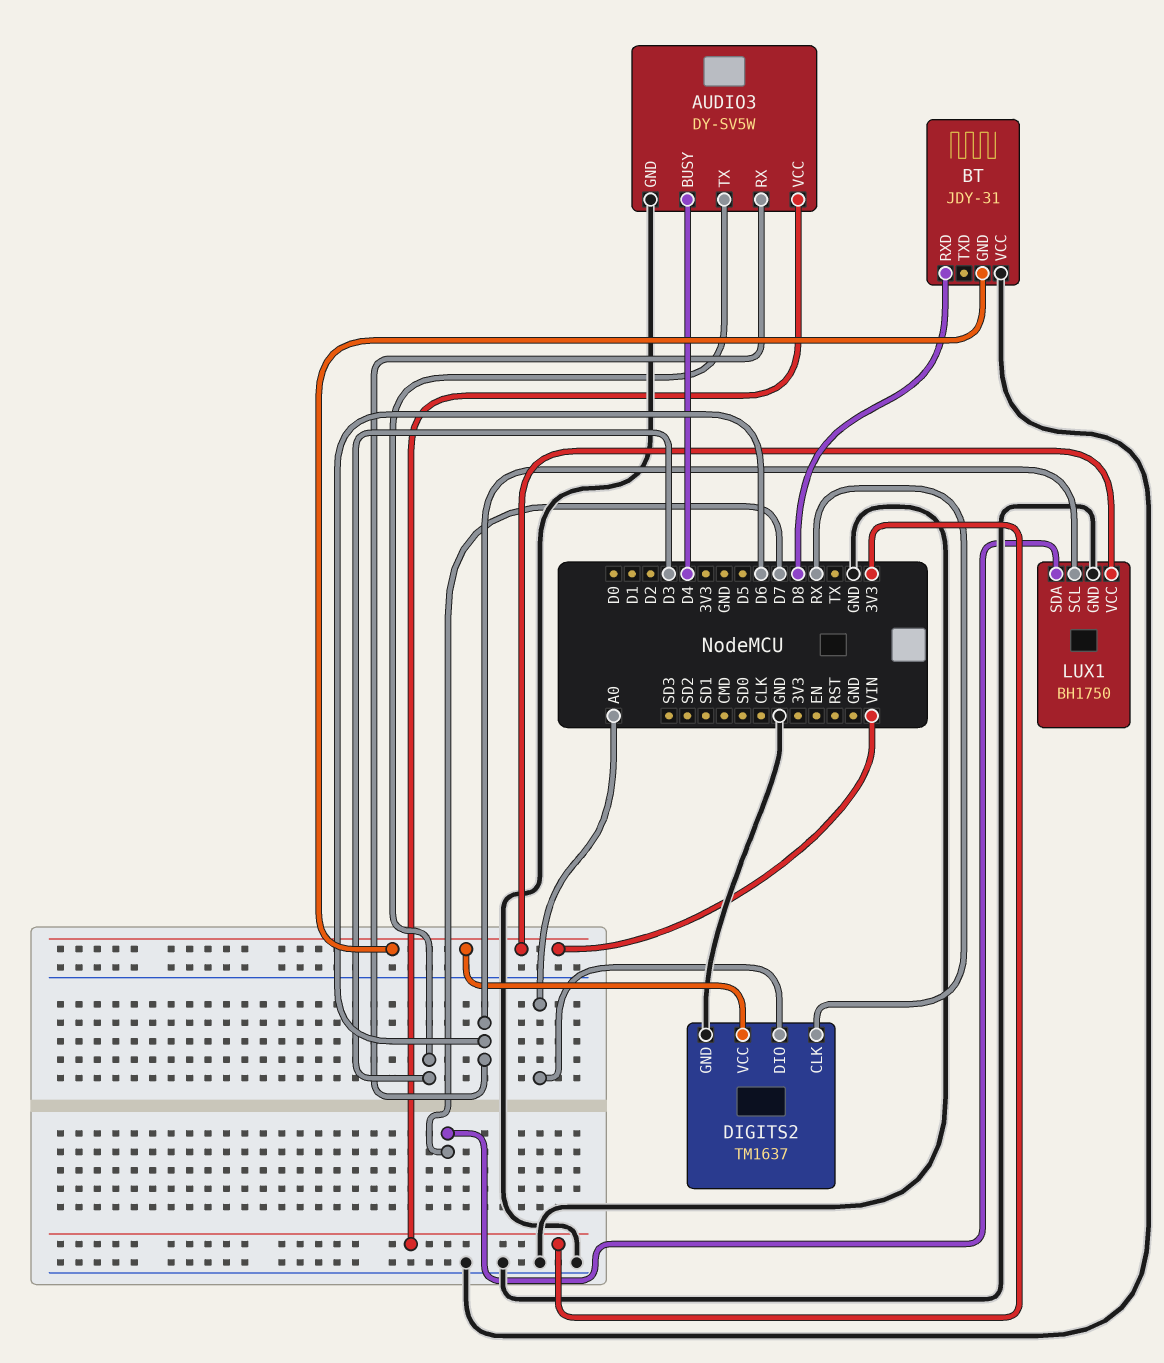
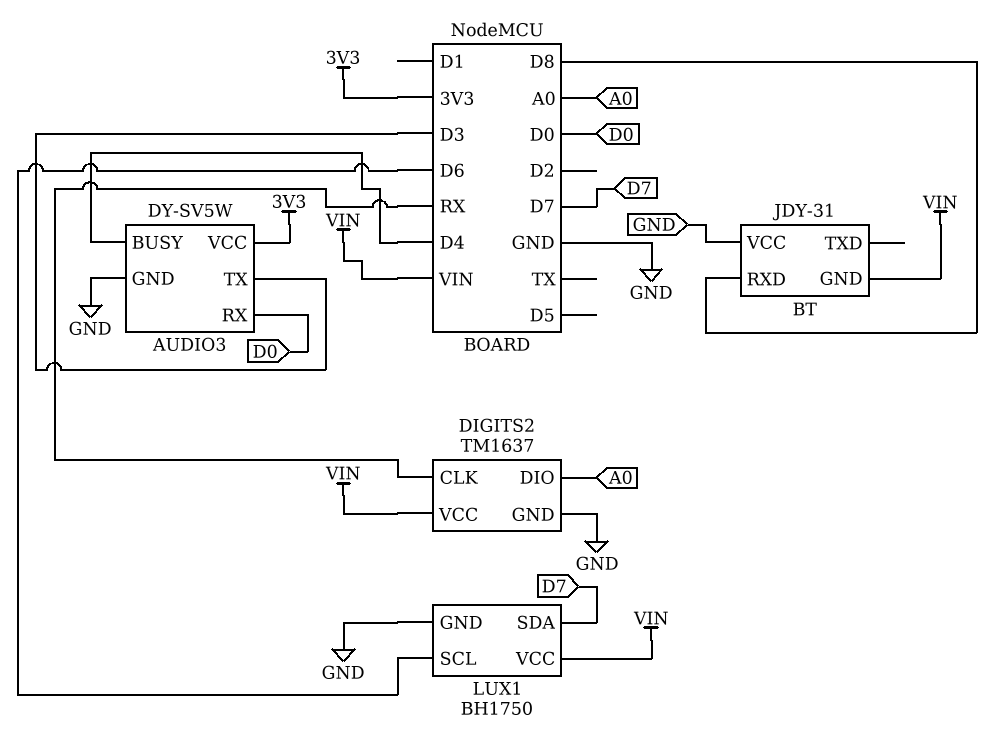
AUDIO3 pin RX: D6 -> D0

